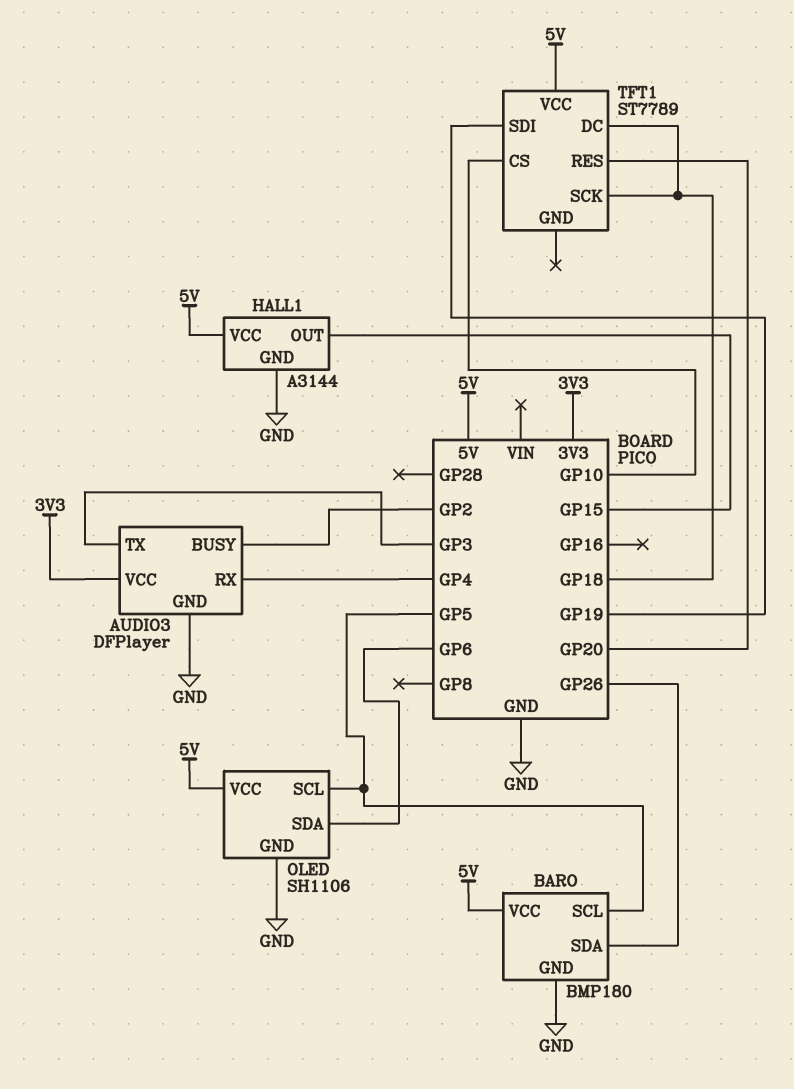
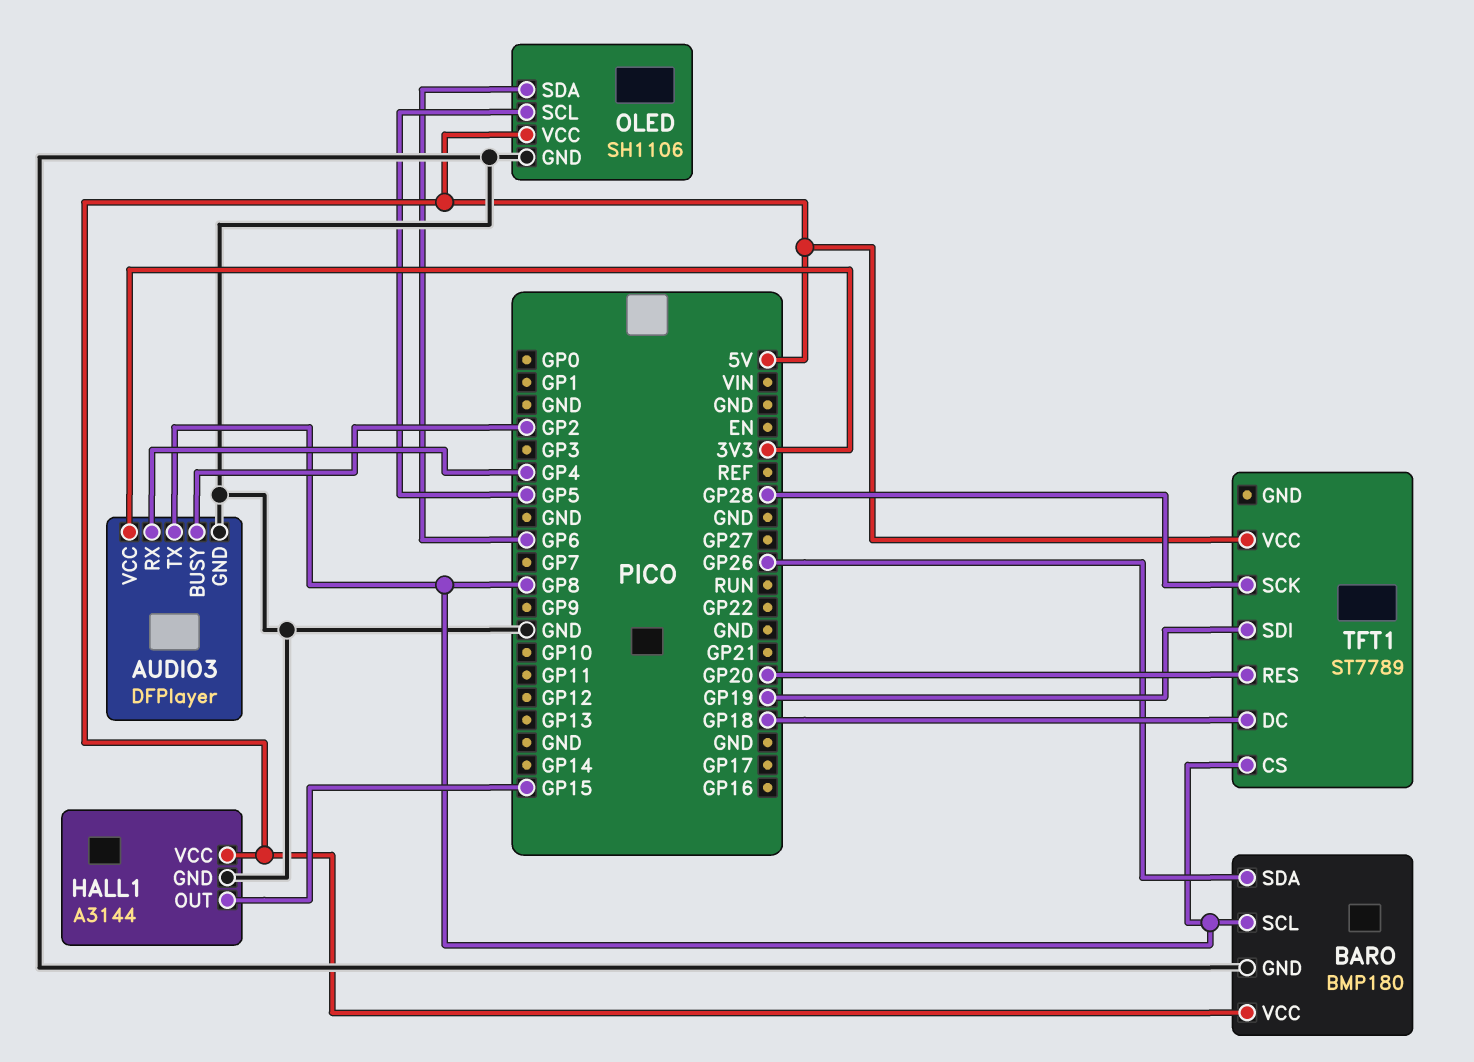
AUDIO3 pin TX: GP3 -> GP8
BARO pin SCL: GP5 -> GP8
TFT1 pin CS: GP10 -> GP8
TFT1 pin SCK: GP18 -> GP28

